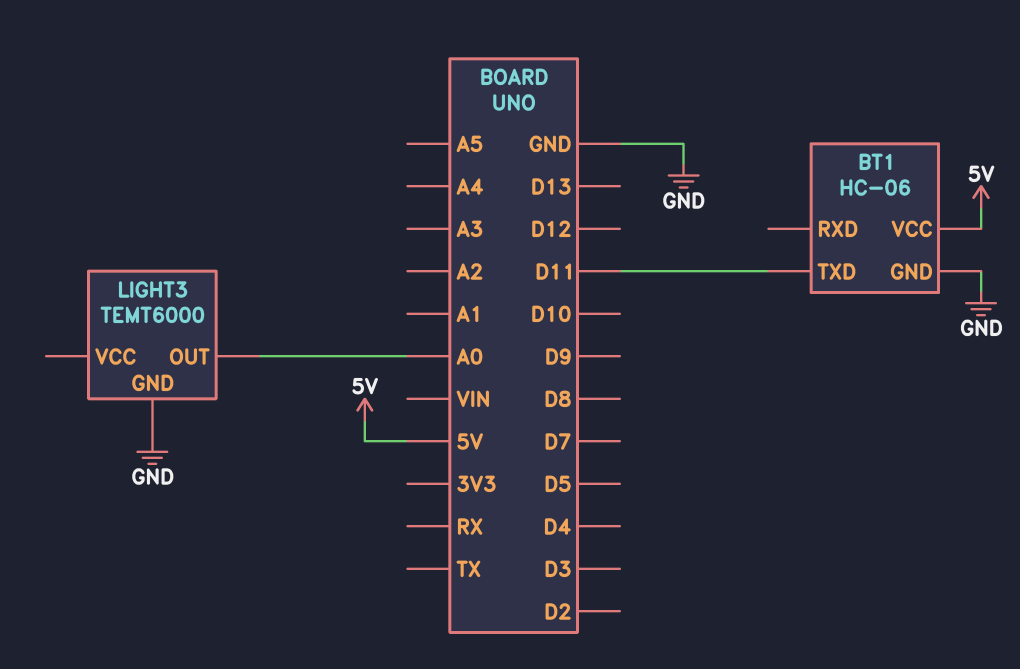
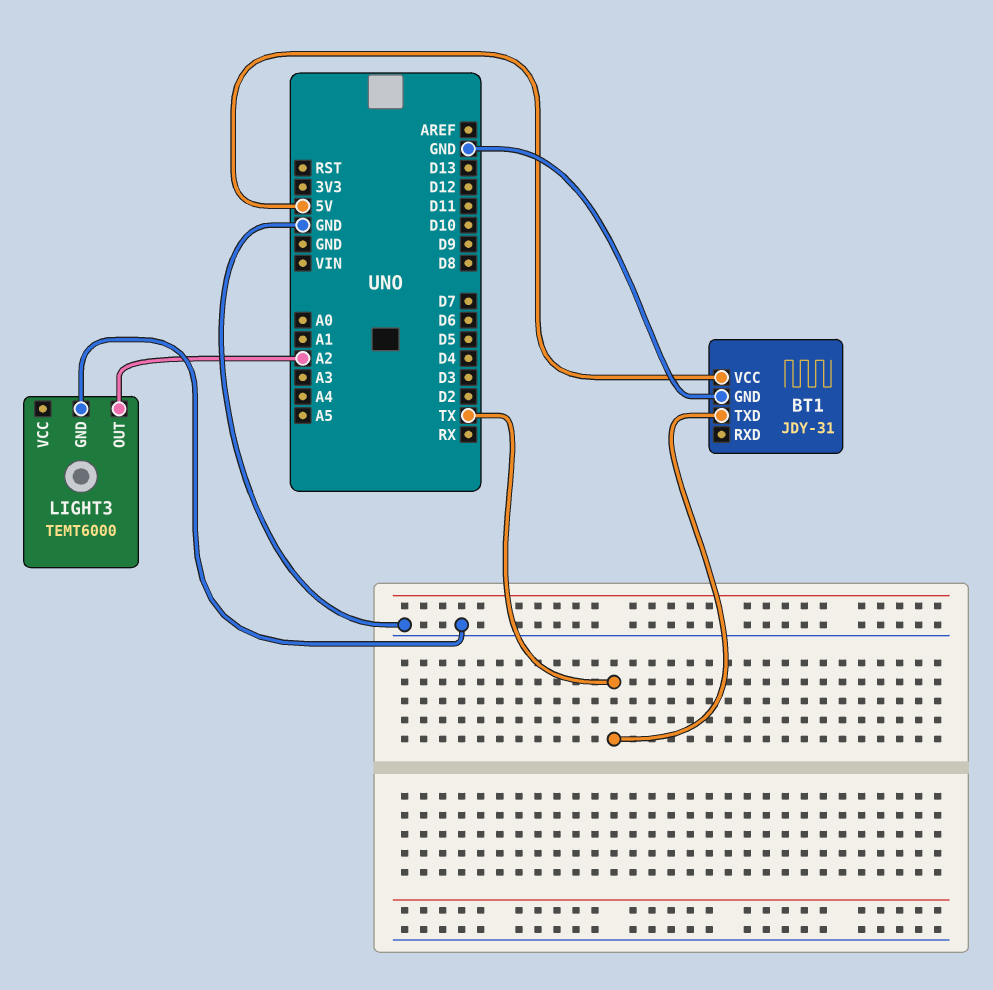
BT1: HC-06 -> JDY-31
BT1 pin TXD: D11 -> TX
LIGHT3 pin OUT: A0 -> A2

